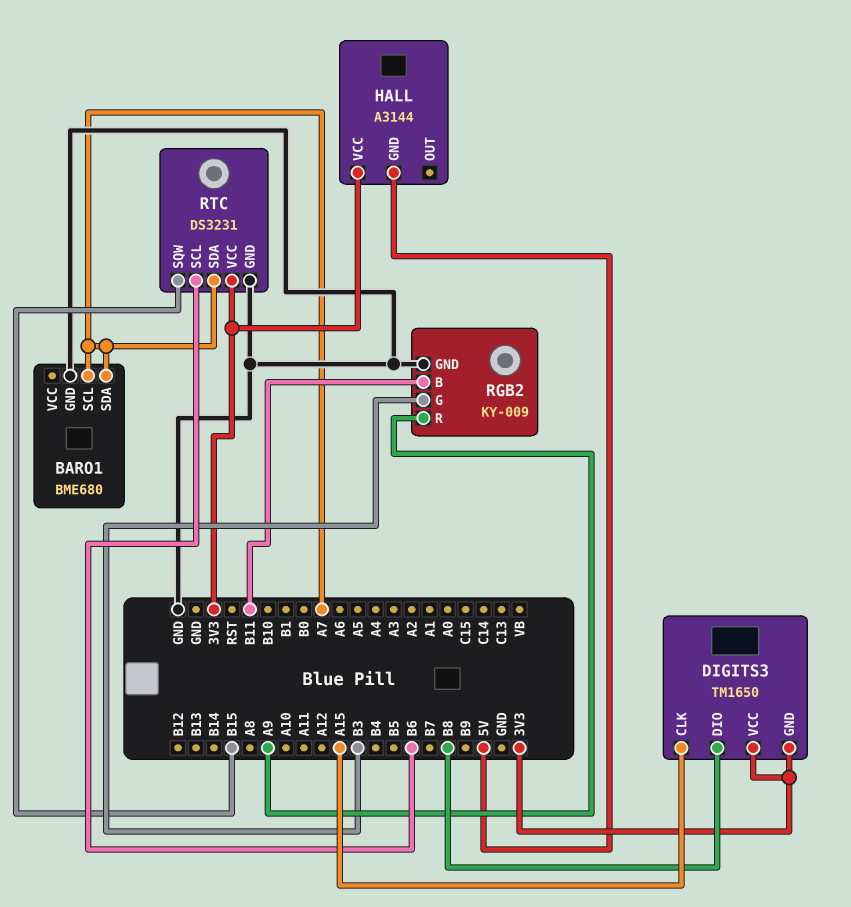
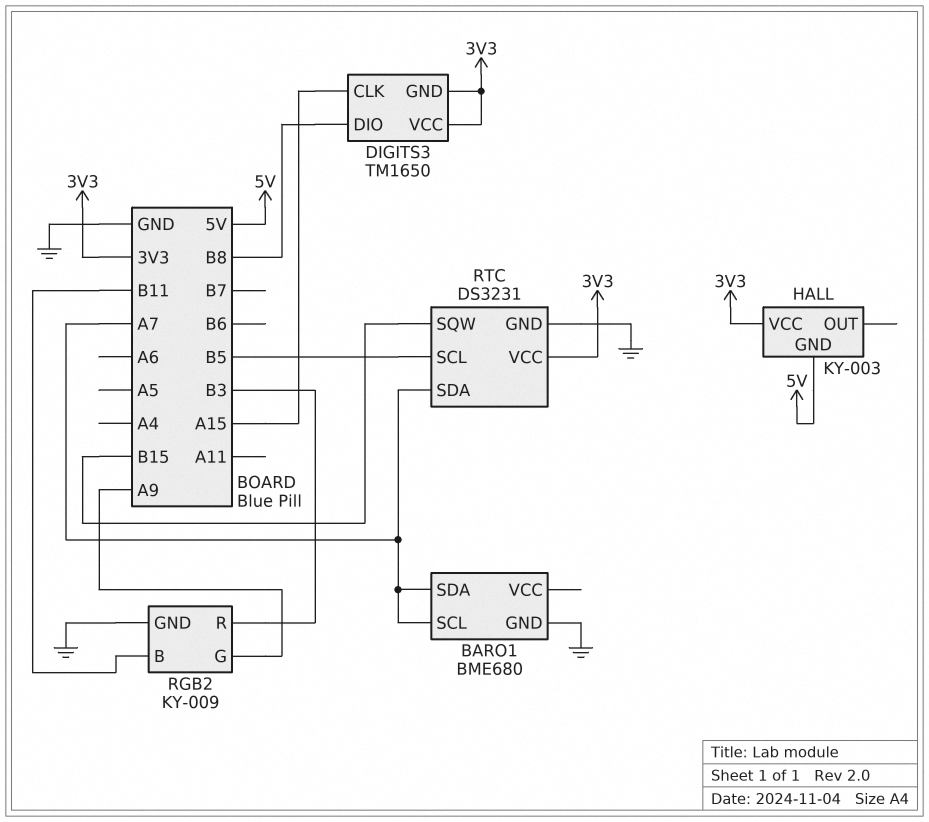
HALL: A3144 -> KY-003
RGB2 pin G: B3 -> A9
RGB2 pin R: A9 -> B3
RTC pin SCL: B6 -> B5

